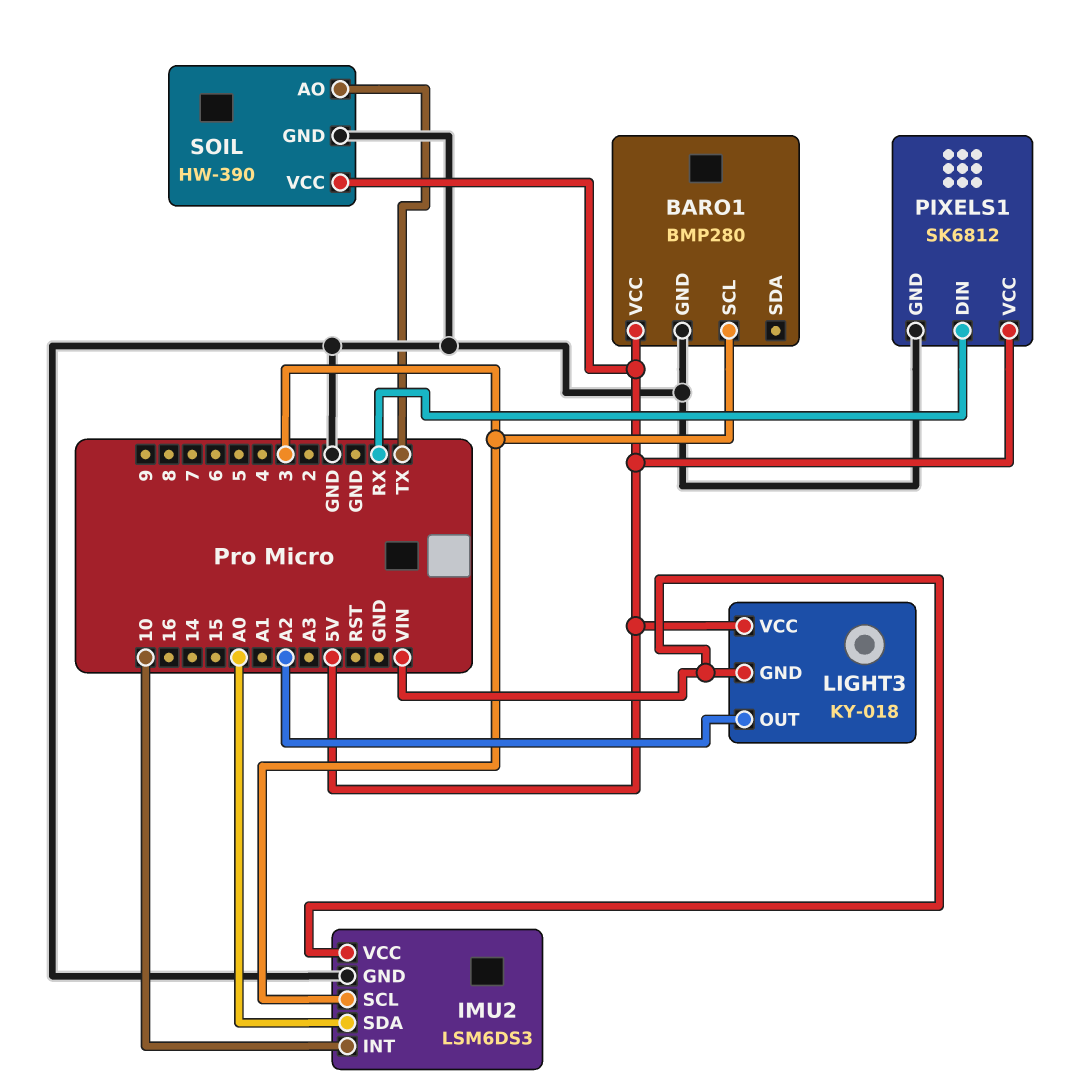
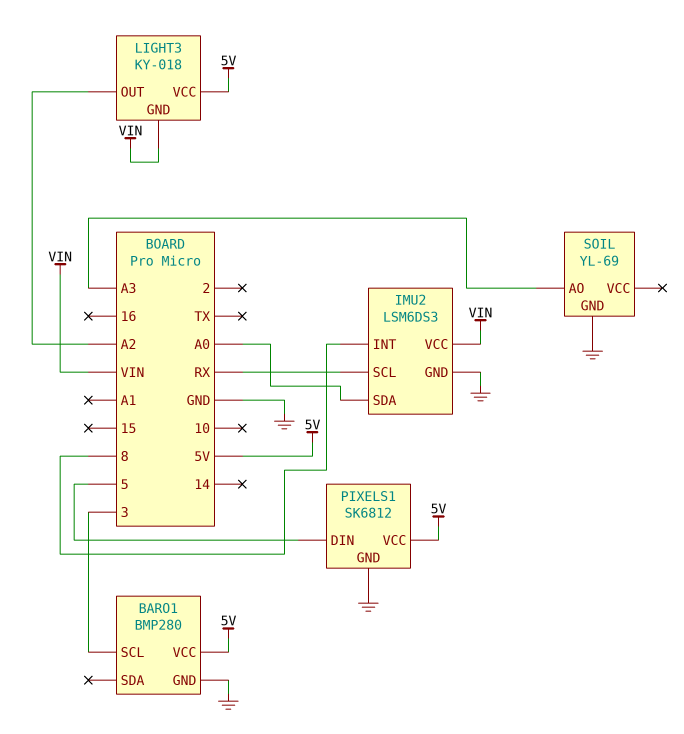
IMU2 pin INT: 10 -> 8
IMU2 pin SCL: 3 -> RX
PIXELS1 pin DIN: RX -> 5
SOIL: HW-390 -> YL-69
SOIL pin AO: TX -> A3
SOIL pin VCC: 5V -> none

